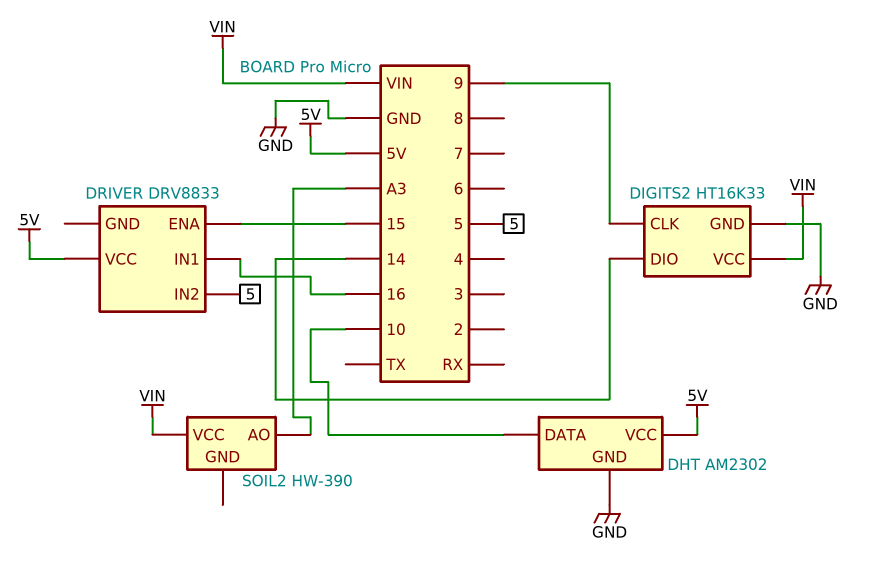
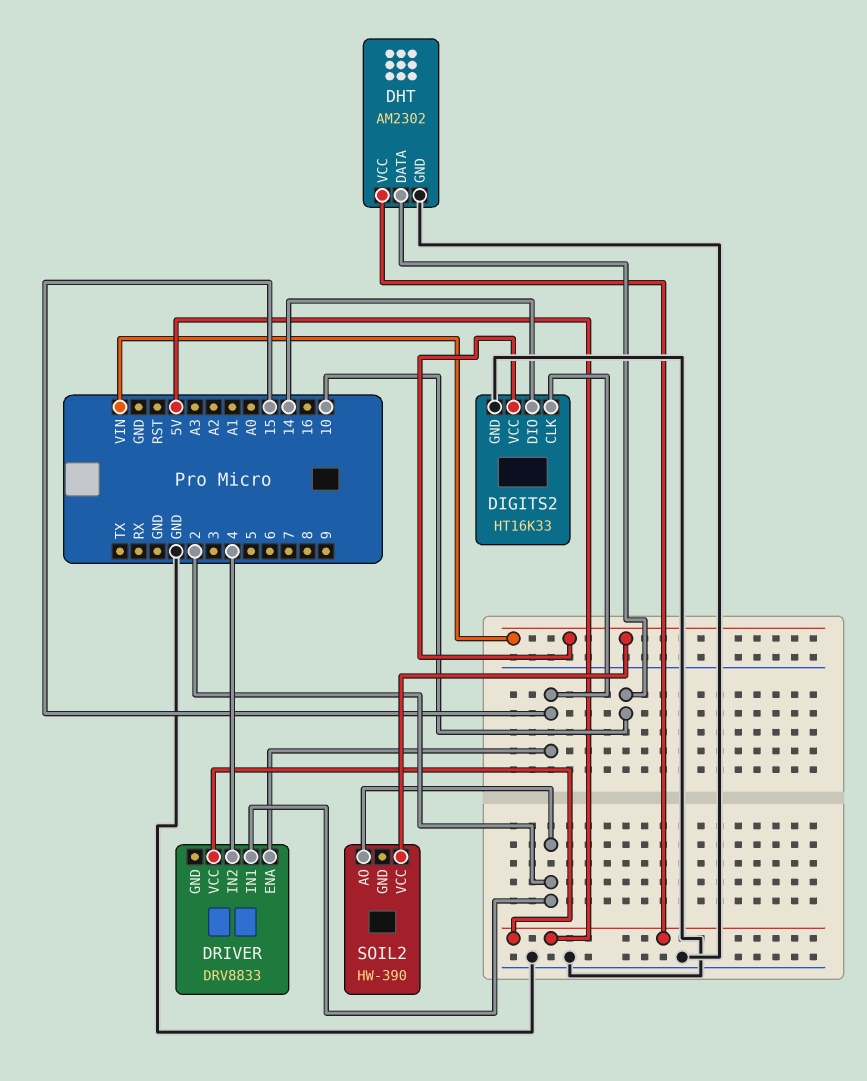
DIGITS2 pin CLK: 9 -> 15
DRIVER pin IN1: 16 -> 2
DRIVER pin IN2: 5 -> 4
SOIL2 pin AO: A3 -> 2

